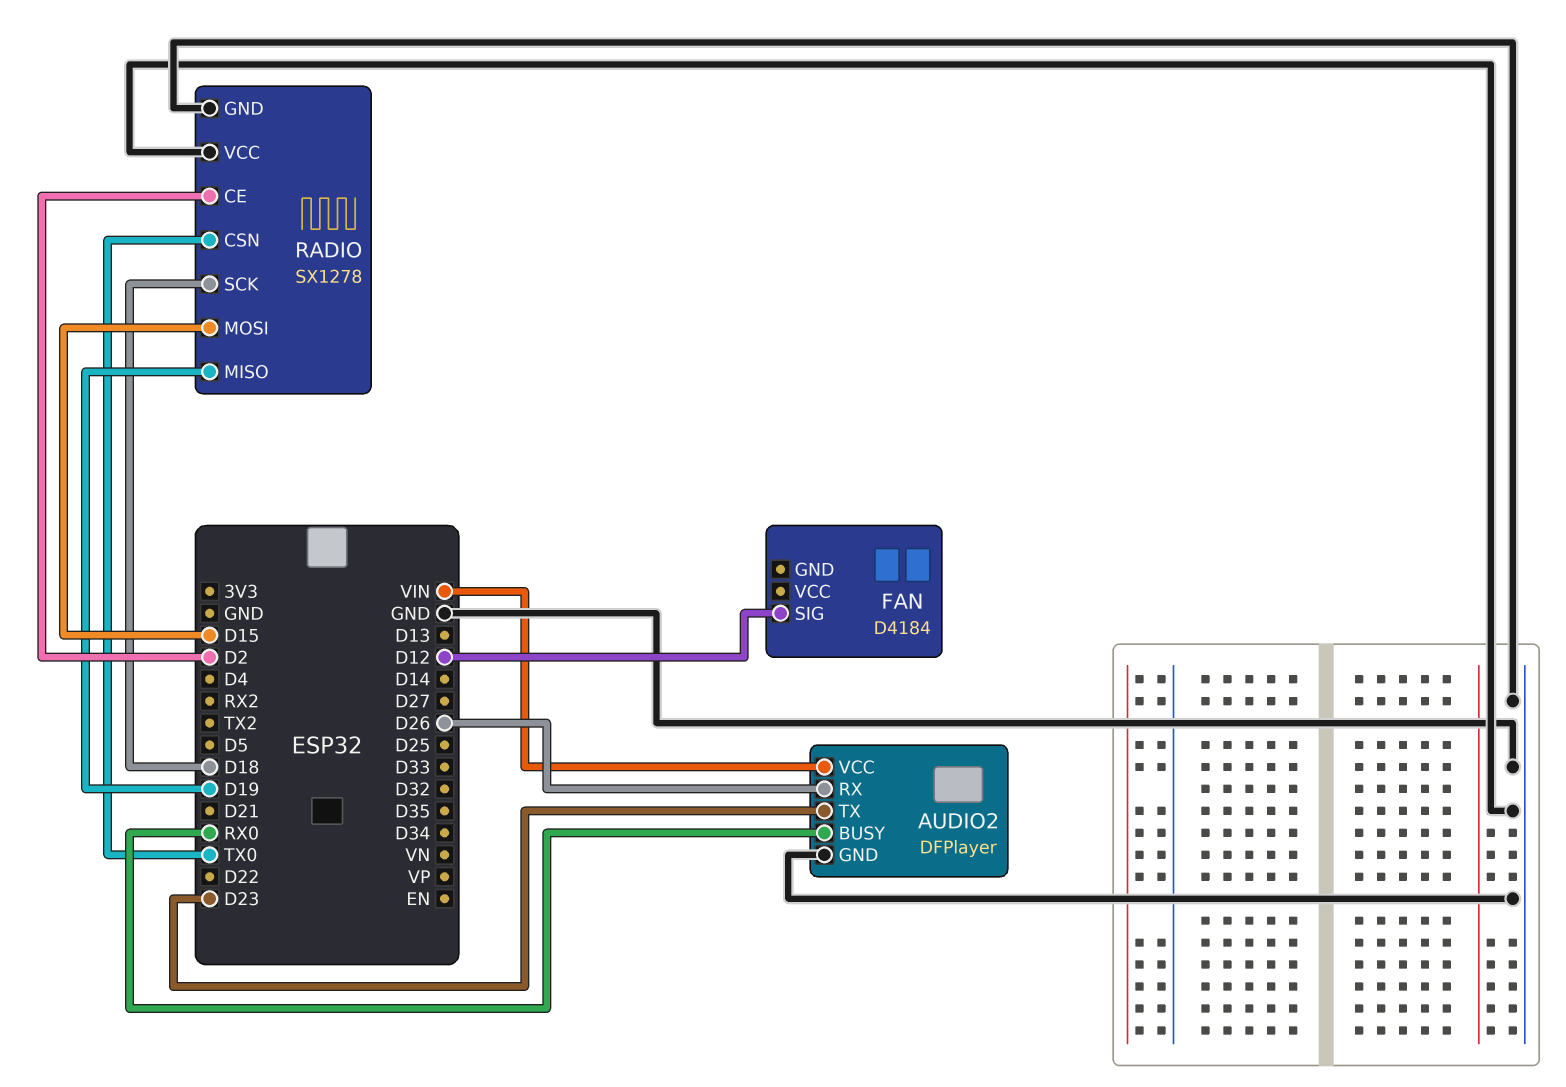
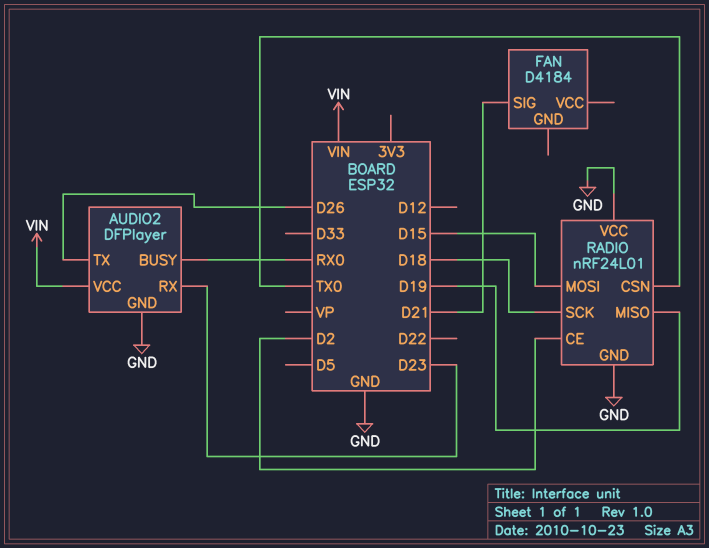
AUDIO2 pin RX: D26 -> D23
AUDIO2 pin TX: D23 -> D26
FAN pin SIG: D12 -> D21
RADIO: SX1278 -> nRF24L01

